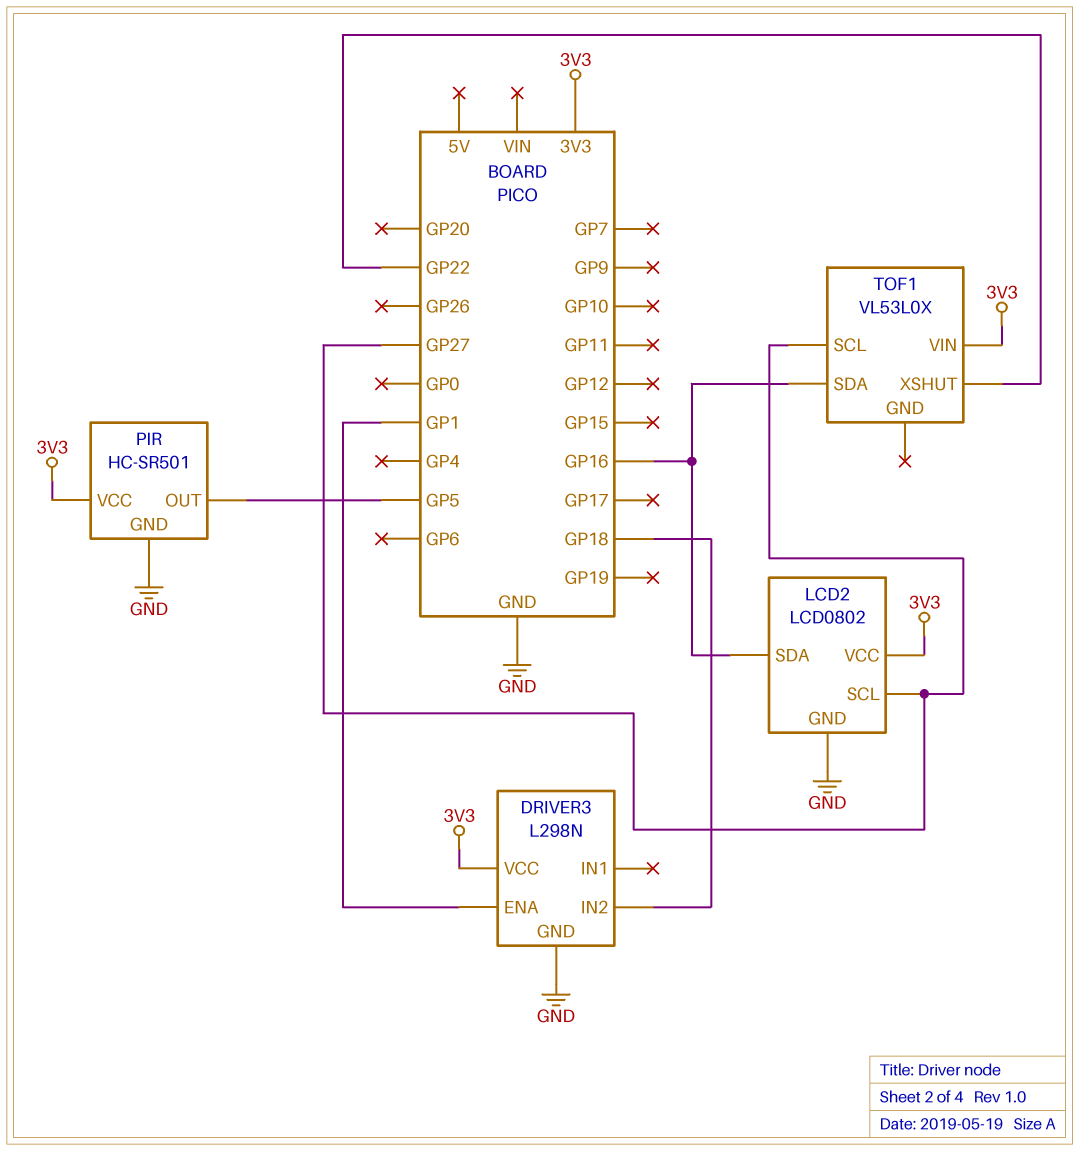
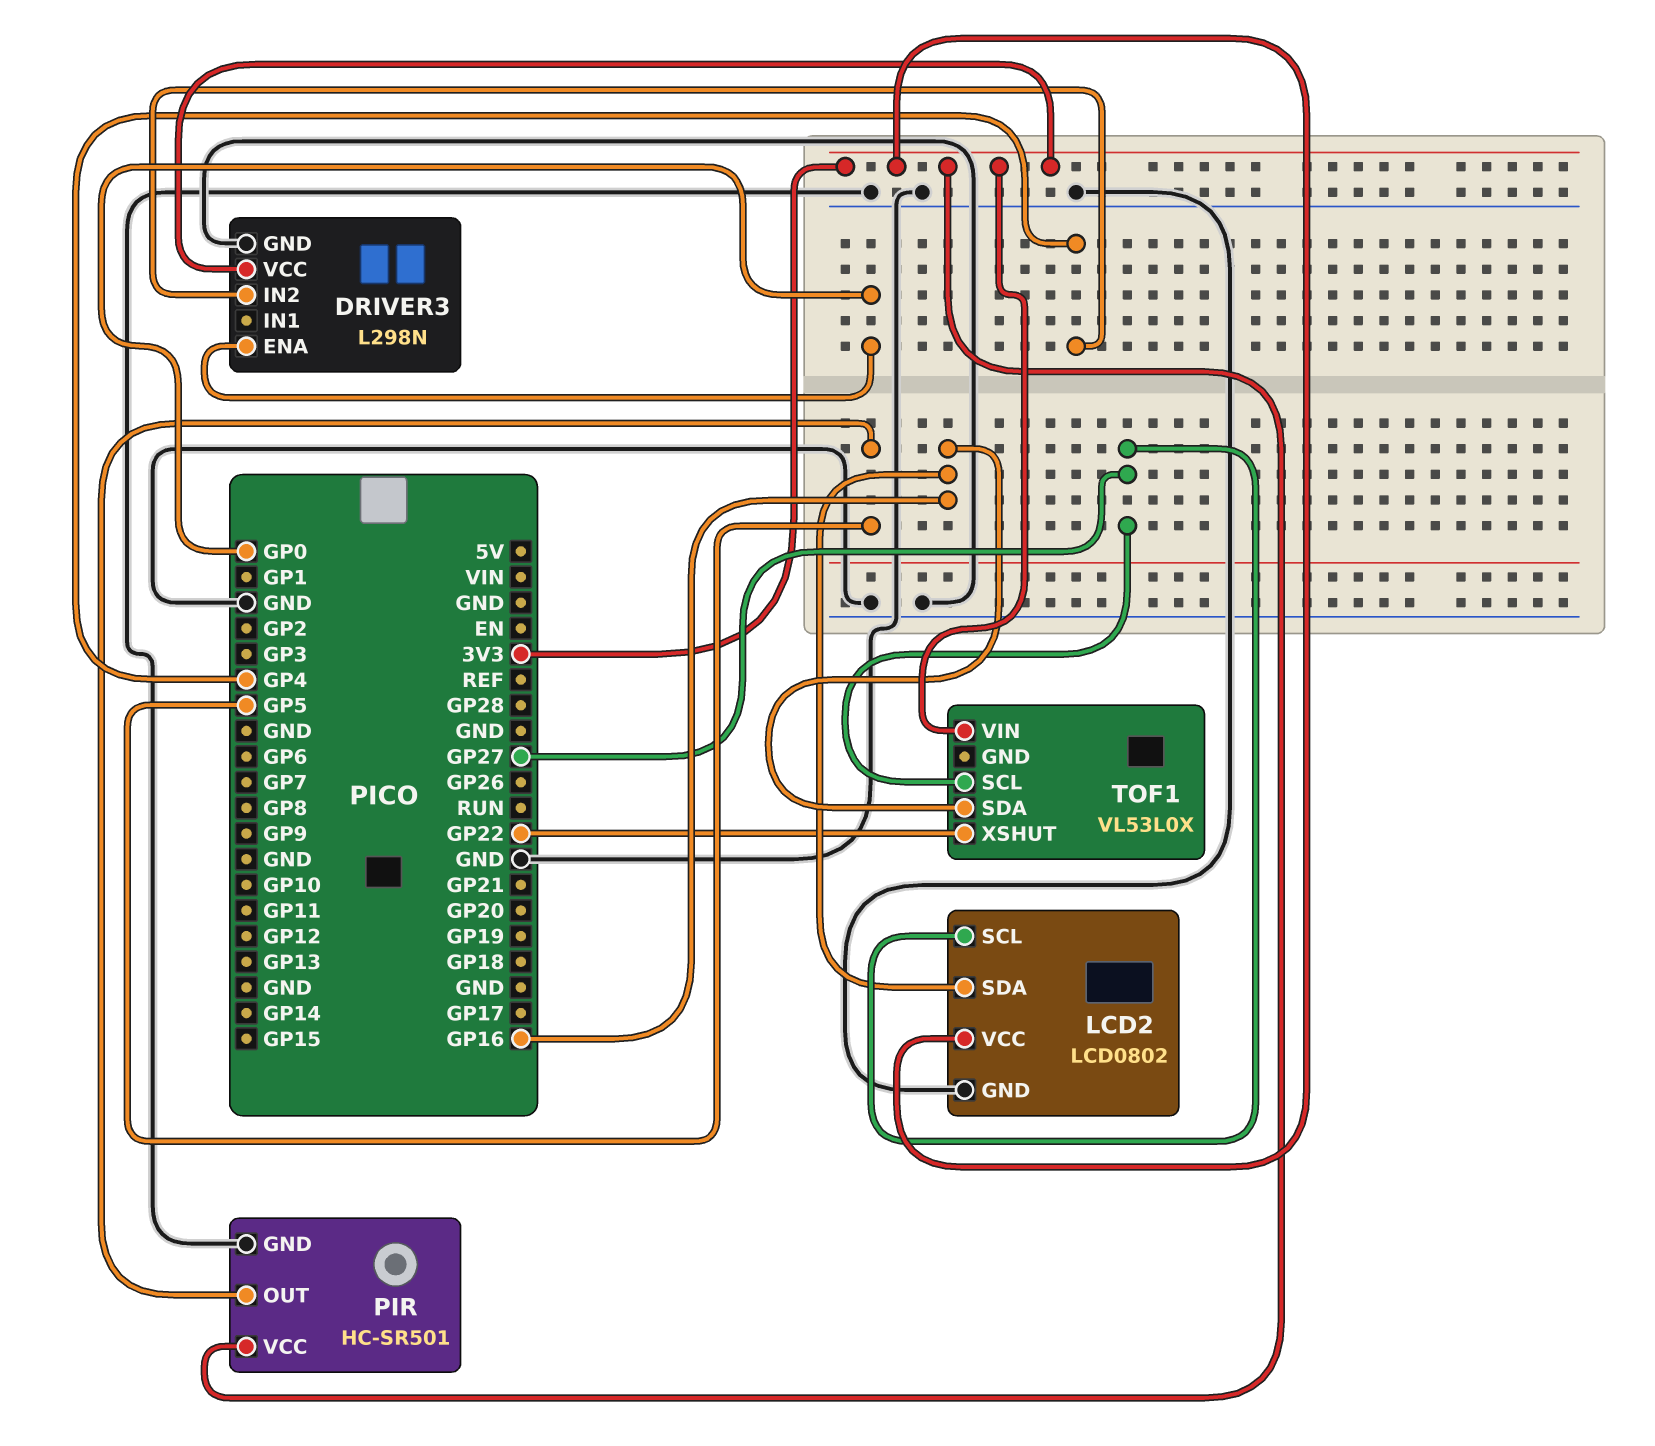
DRIVER3 pin ENA: GP1 -> GP0
DRIVER3 pin IN2: GP18 -> GP4

